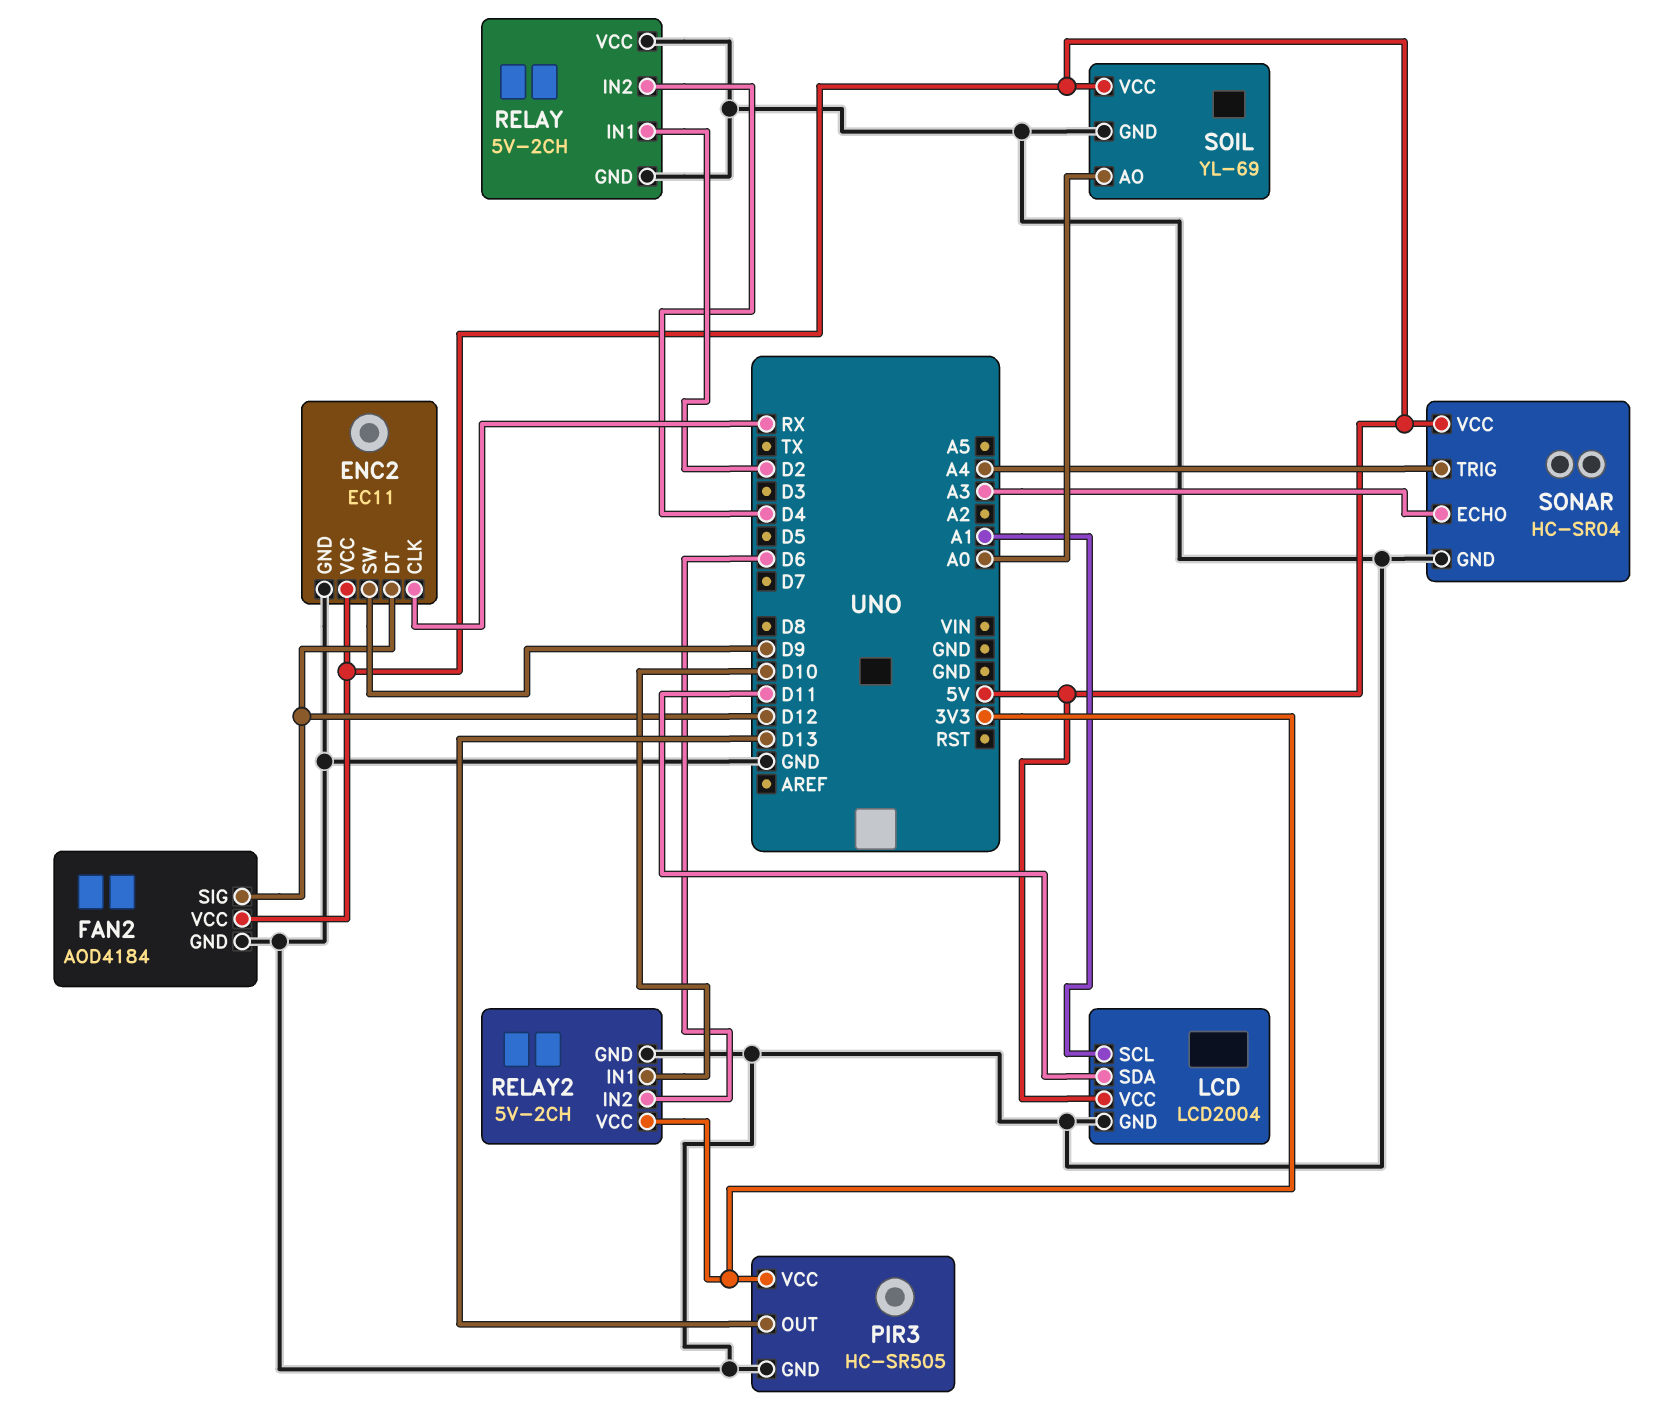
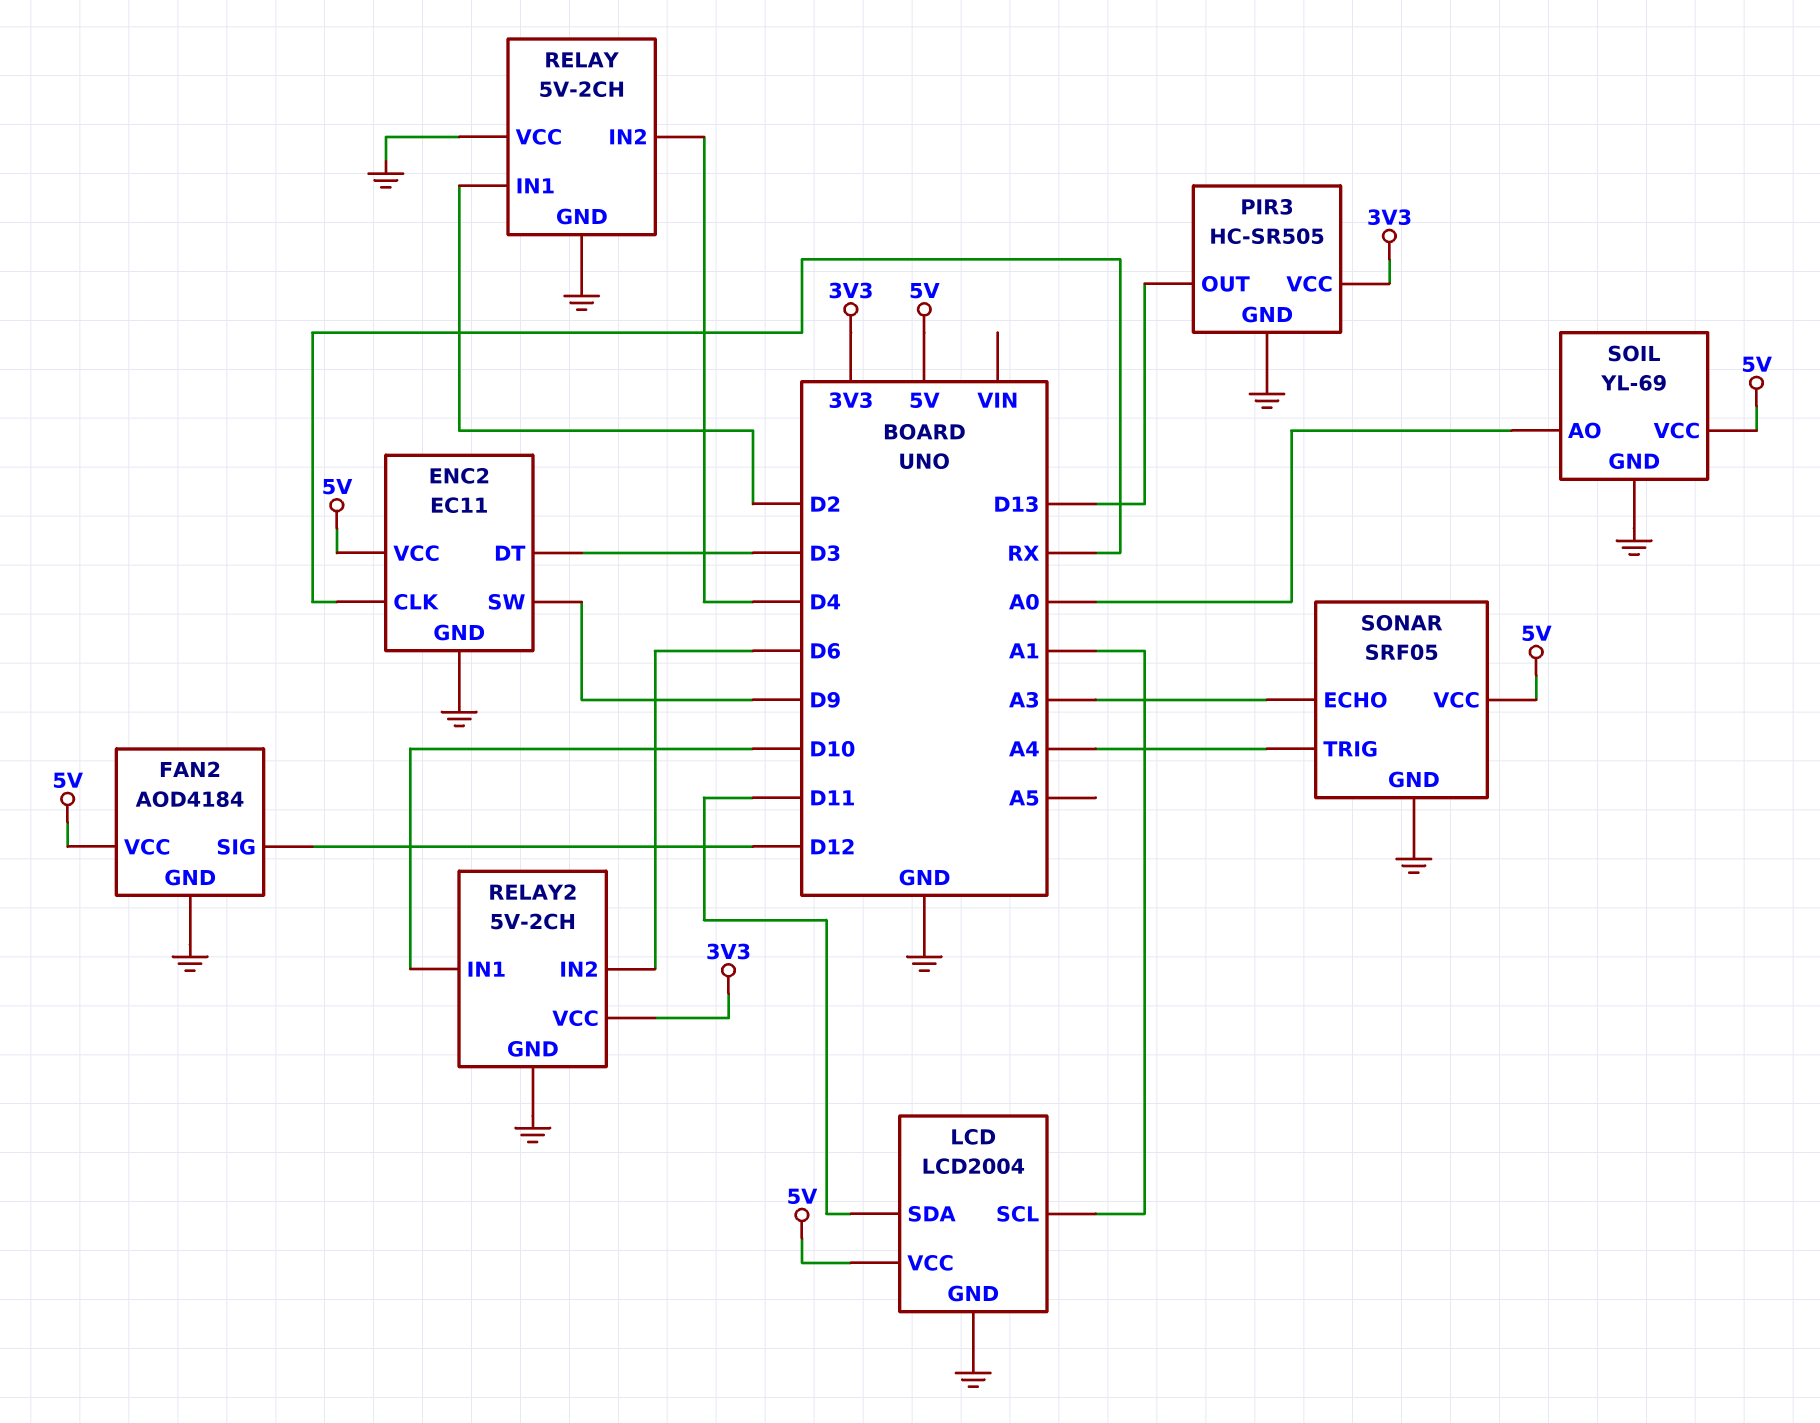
ENC2 pin DT: D12 -> D3
SONAR: HC-SR04 -> SRF05

